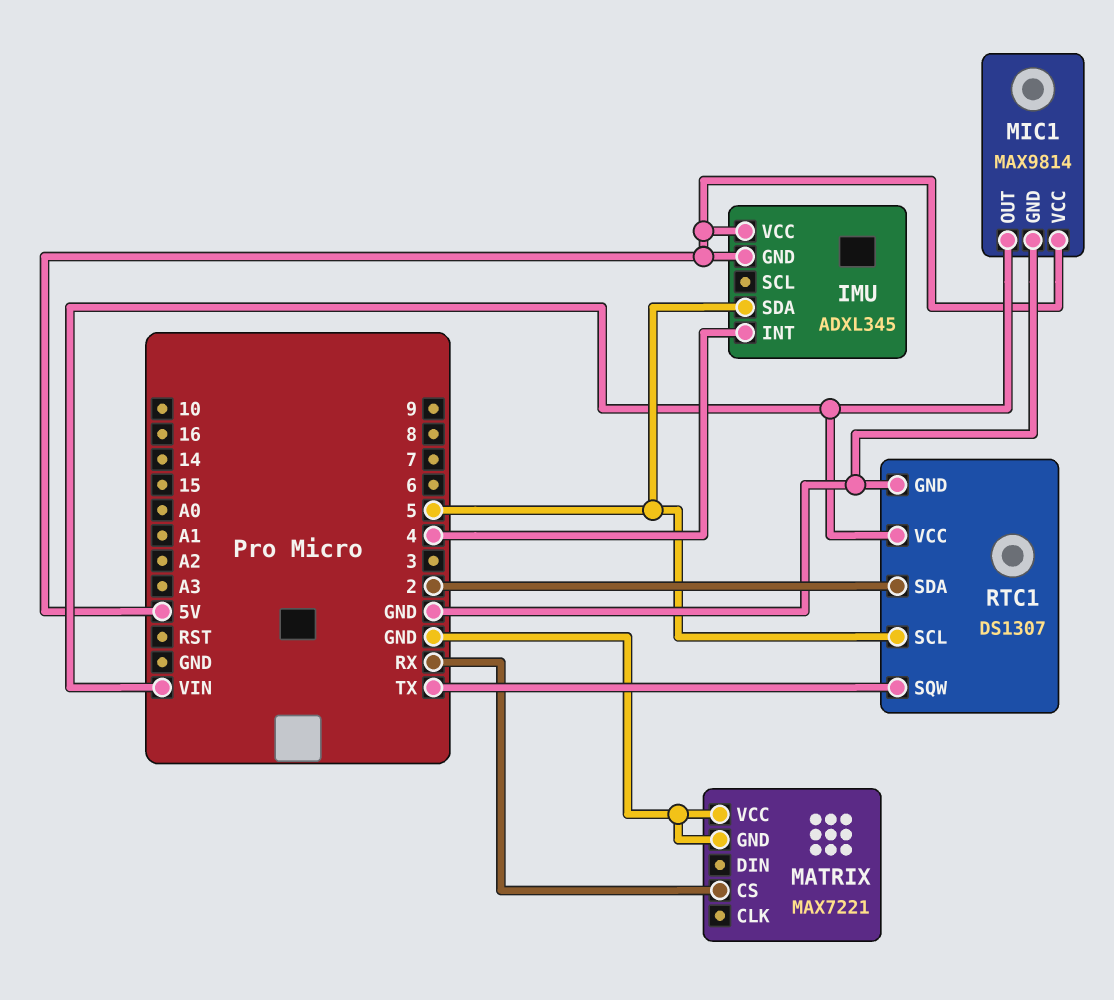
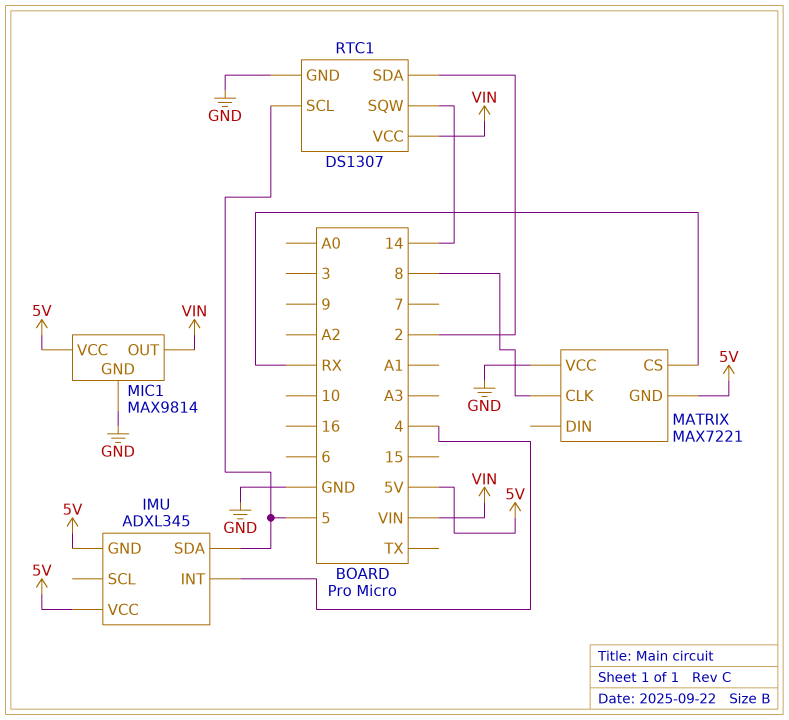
MATRIX pin CLK: none -> 8
MATRIX pin GND: GND -> 5V
RTC1 pin SQW: TX -> 14

